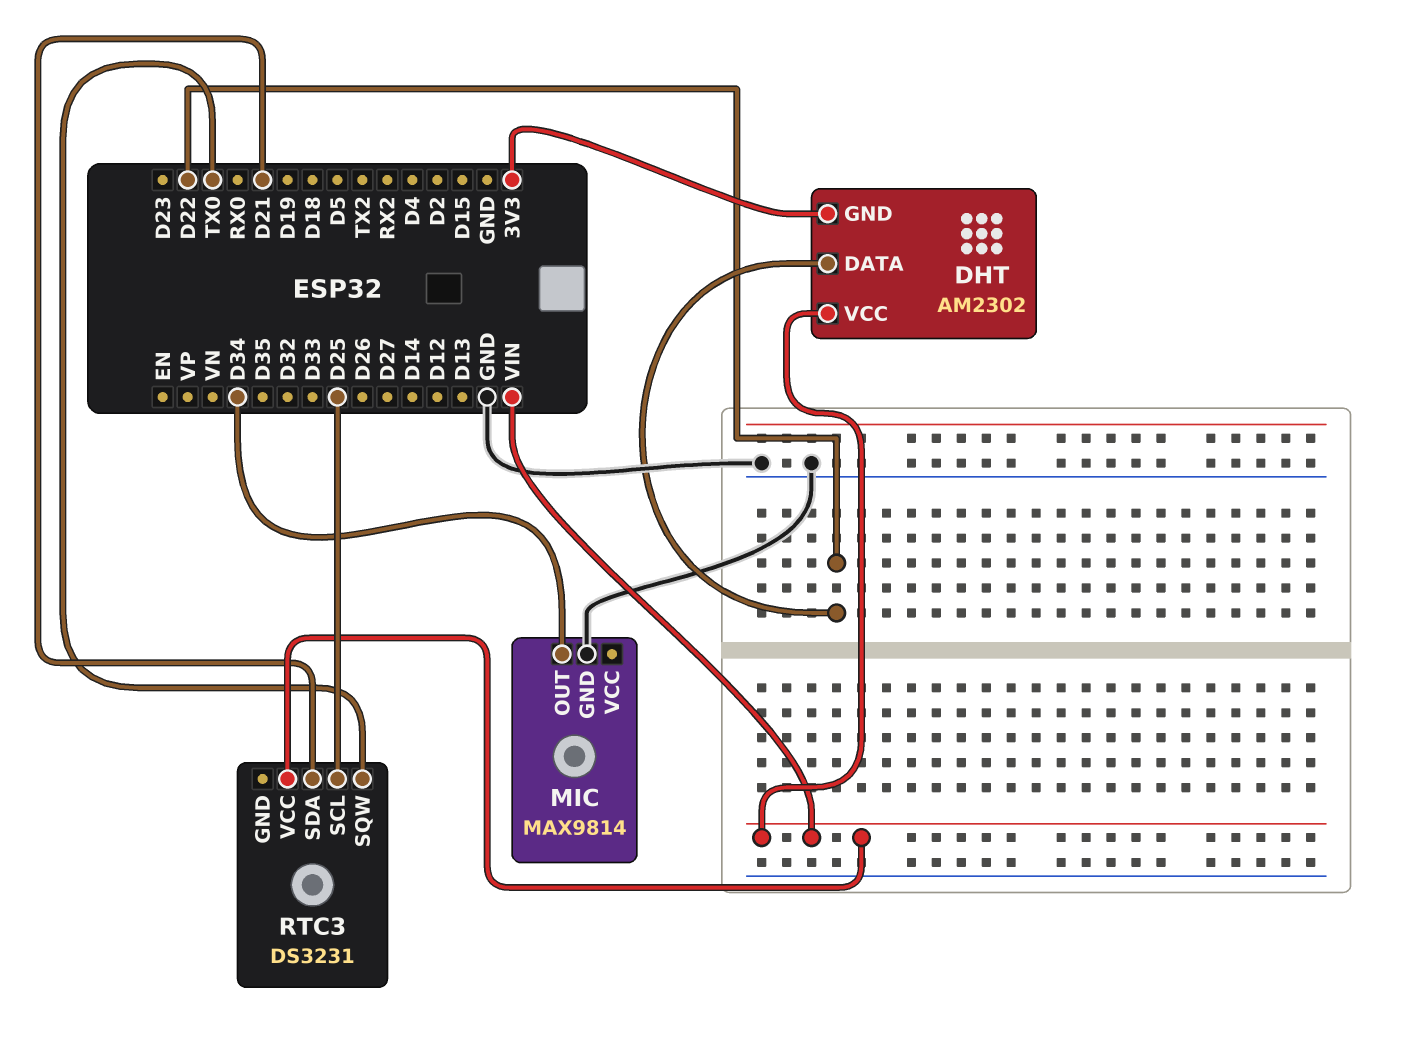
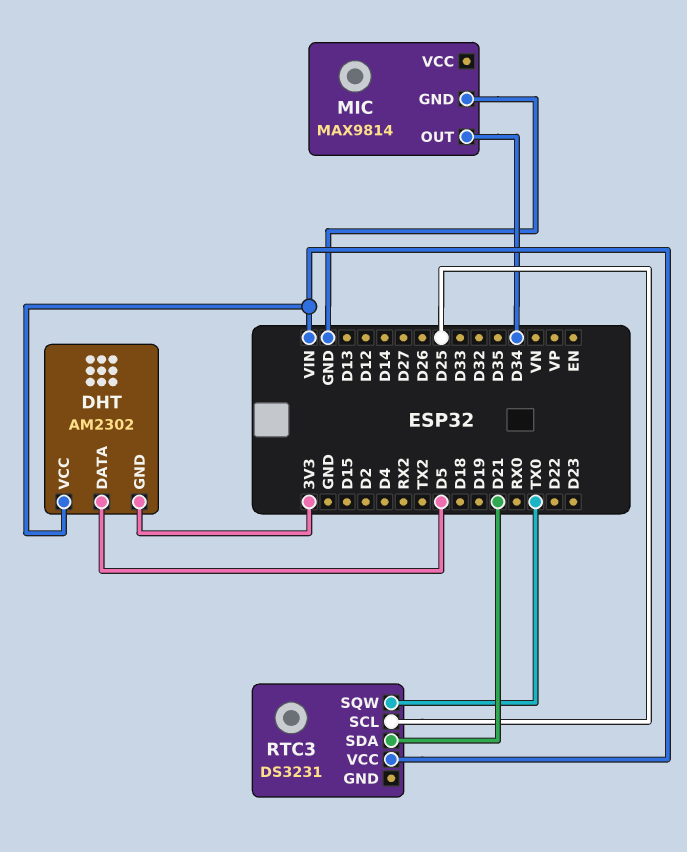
DHT pin DATA: D22 -> D5

